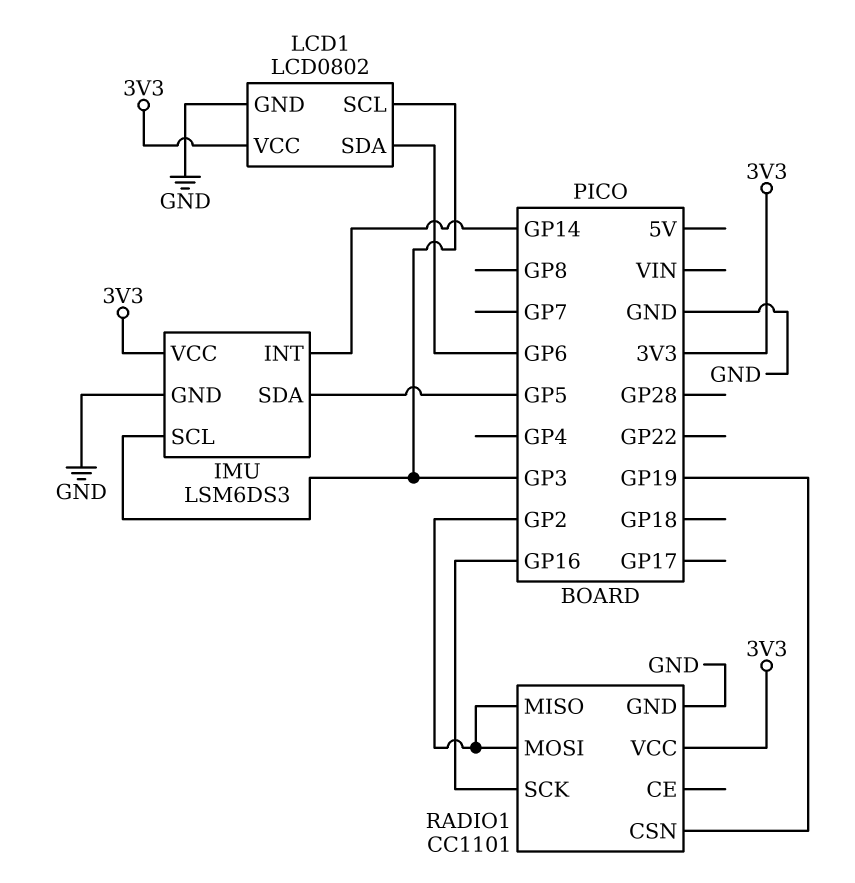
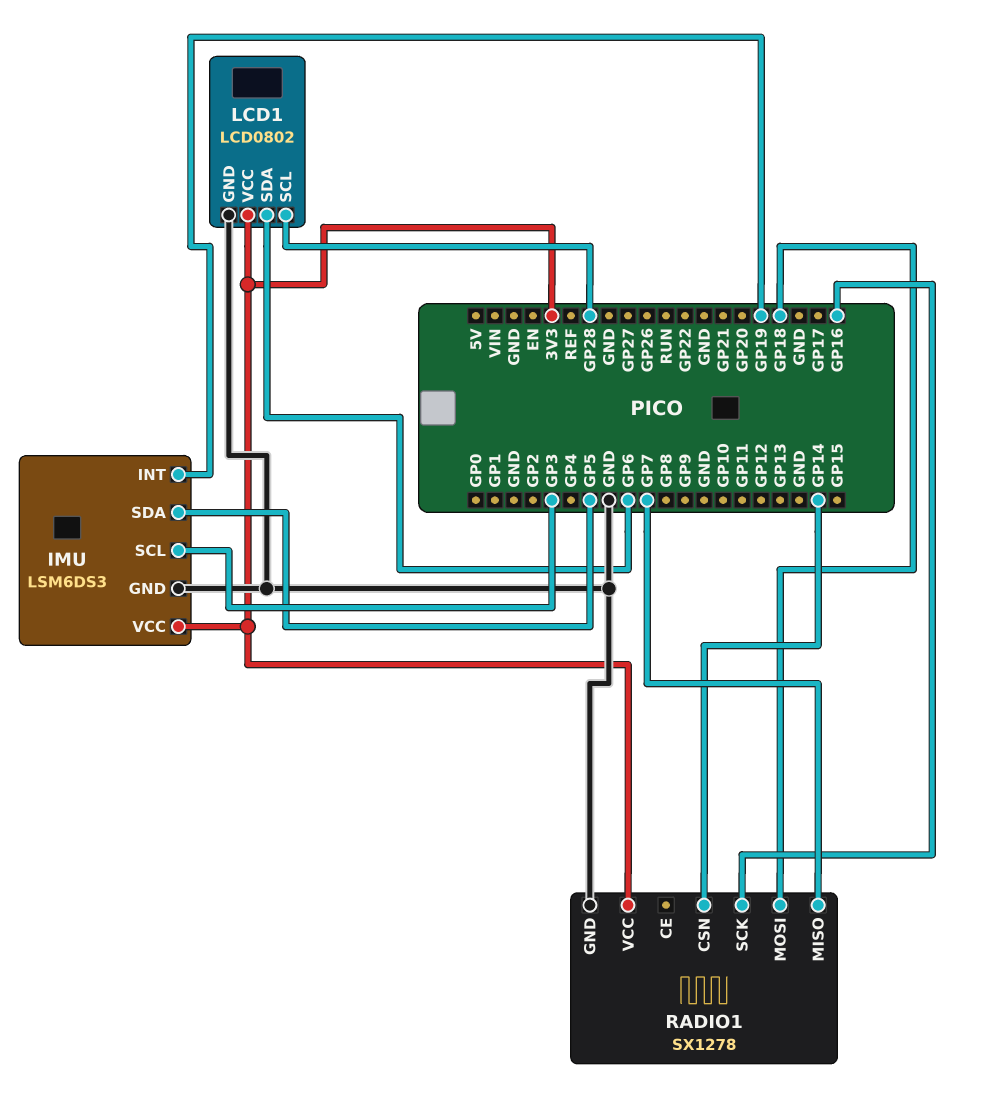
IMU pin INT: GP14 -> GP19
LCD1 pin SCL: GP3 -> GP28
RADIO1: CC1101 -> SX1278
RADIO1 pin CSN: GP19 -> GP14
RADIO1 pin MISO: GP2 -> GP7
RADIO1 pin MOSI: GP2 -> GP18

